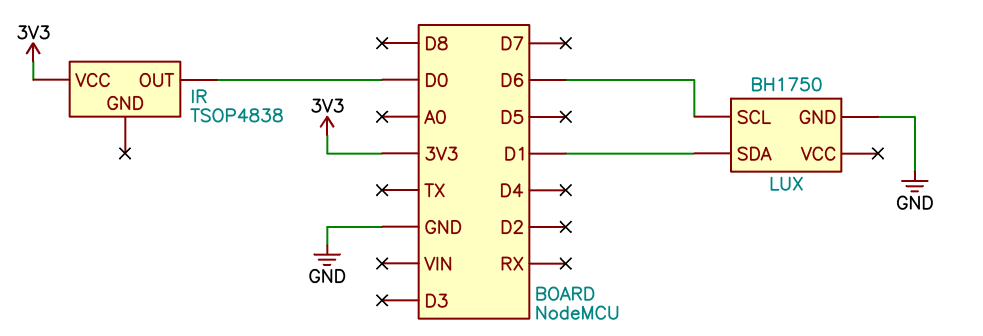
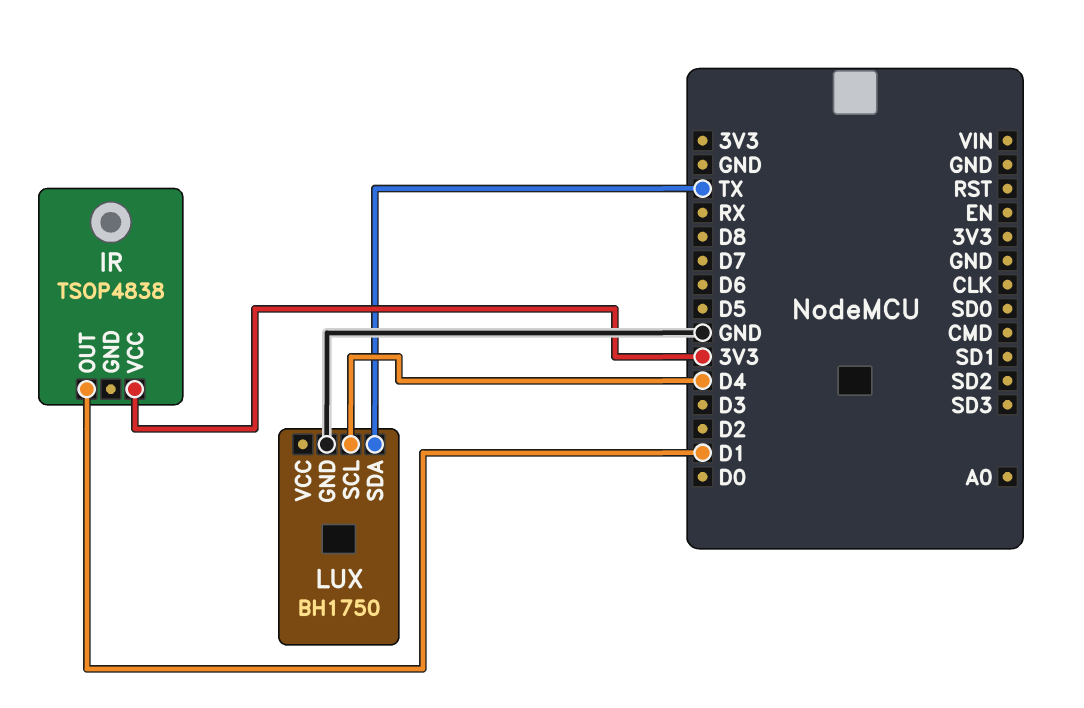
IR pin OUT: D0 -> D1
LUX pin SCL: D6 -> D4
LUX pin SDA: D1 -> TX

